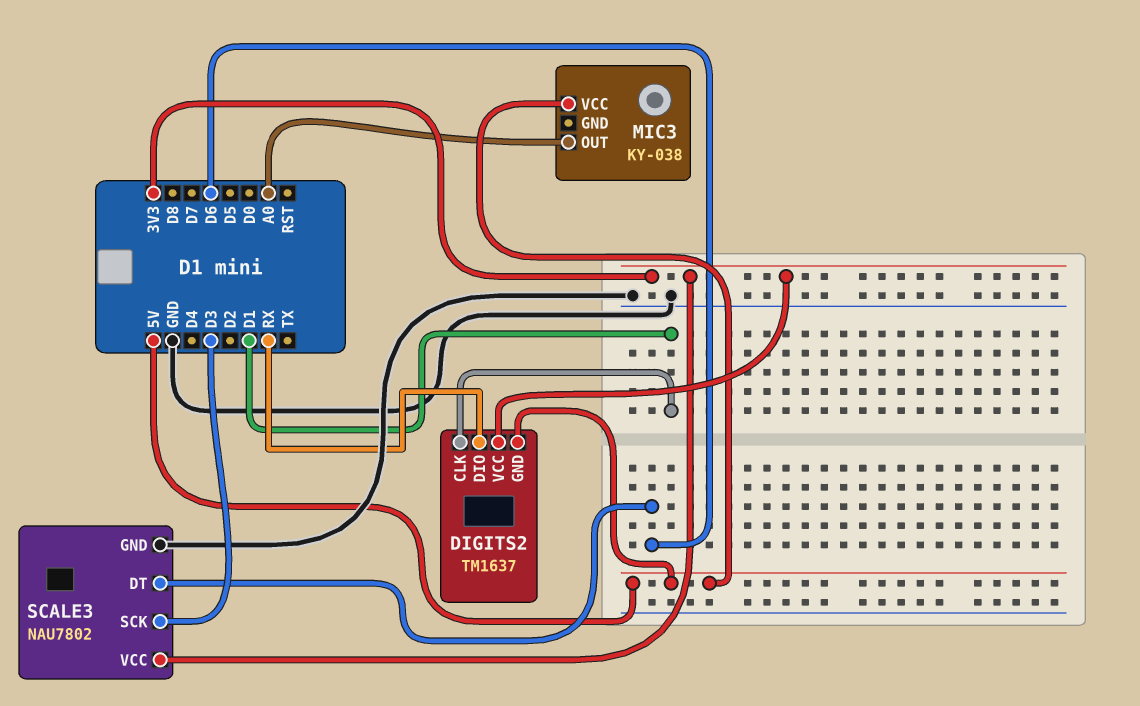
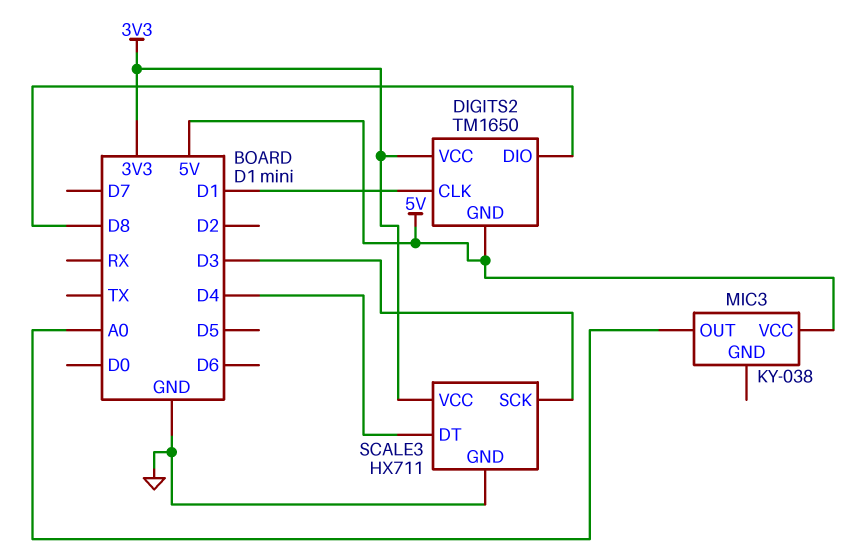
DIGITS2: TM1637 -> TM1650
DIGITS2 pin DIO: RX -> D8
SCALE3: NAU7802 -> HX711
SCALE3 pin DT: D6 -> D4

